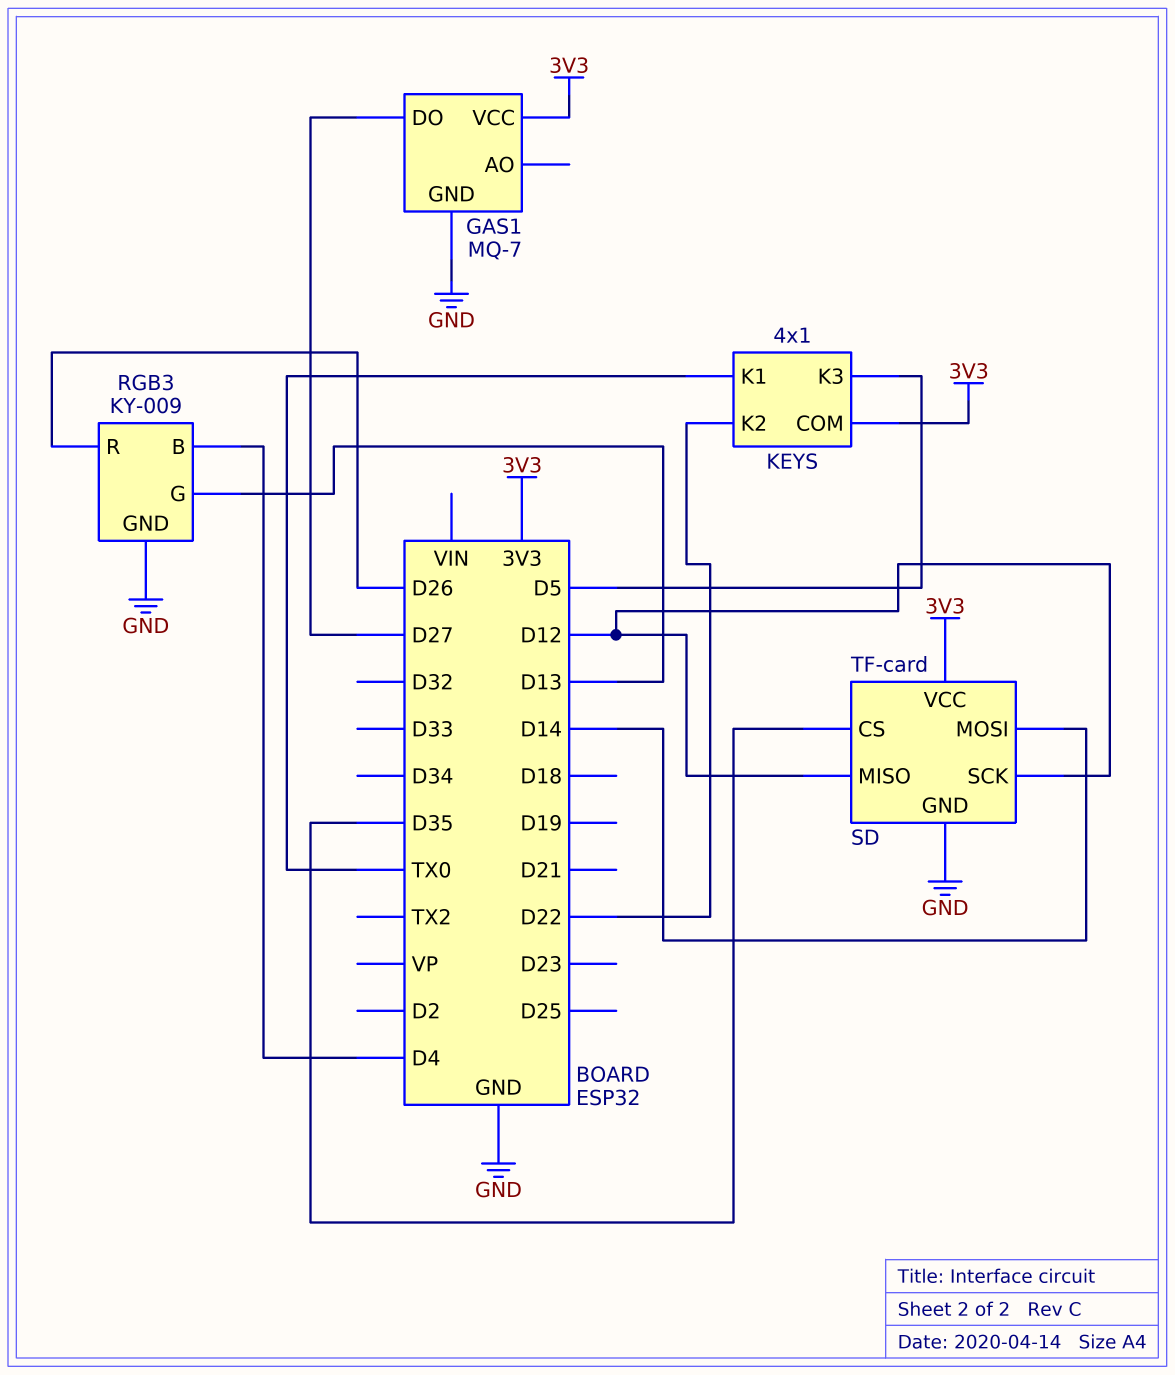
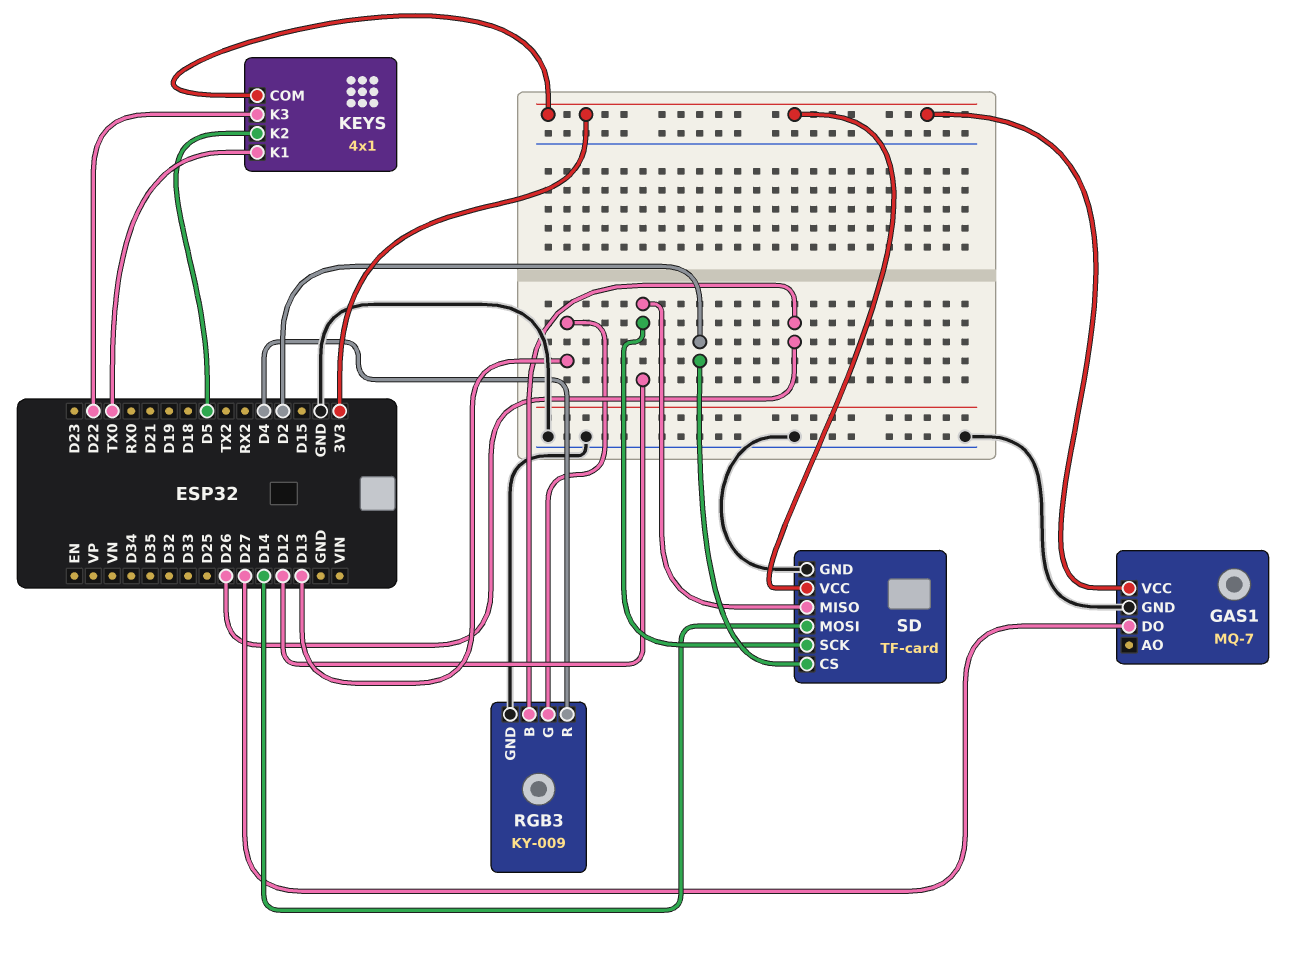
KEYS pin K2: D22 -> D5
KEYS pin K3: D5 -> D22
RGB3 pin B: D4 -> D26
RGB3 pin R: D26 -> D4
SD pin CS: D35 -> D2

